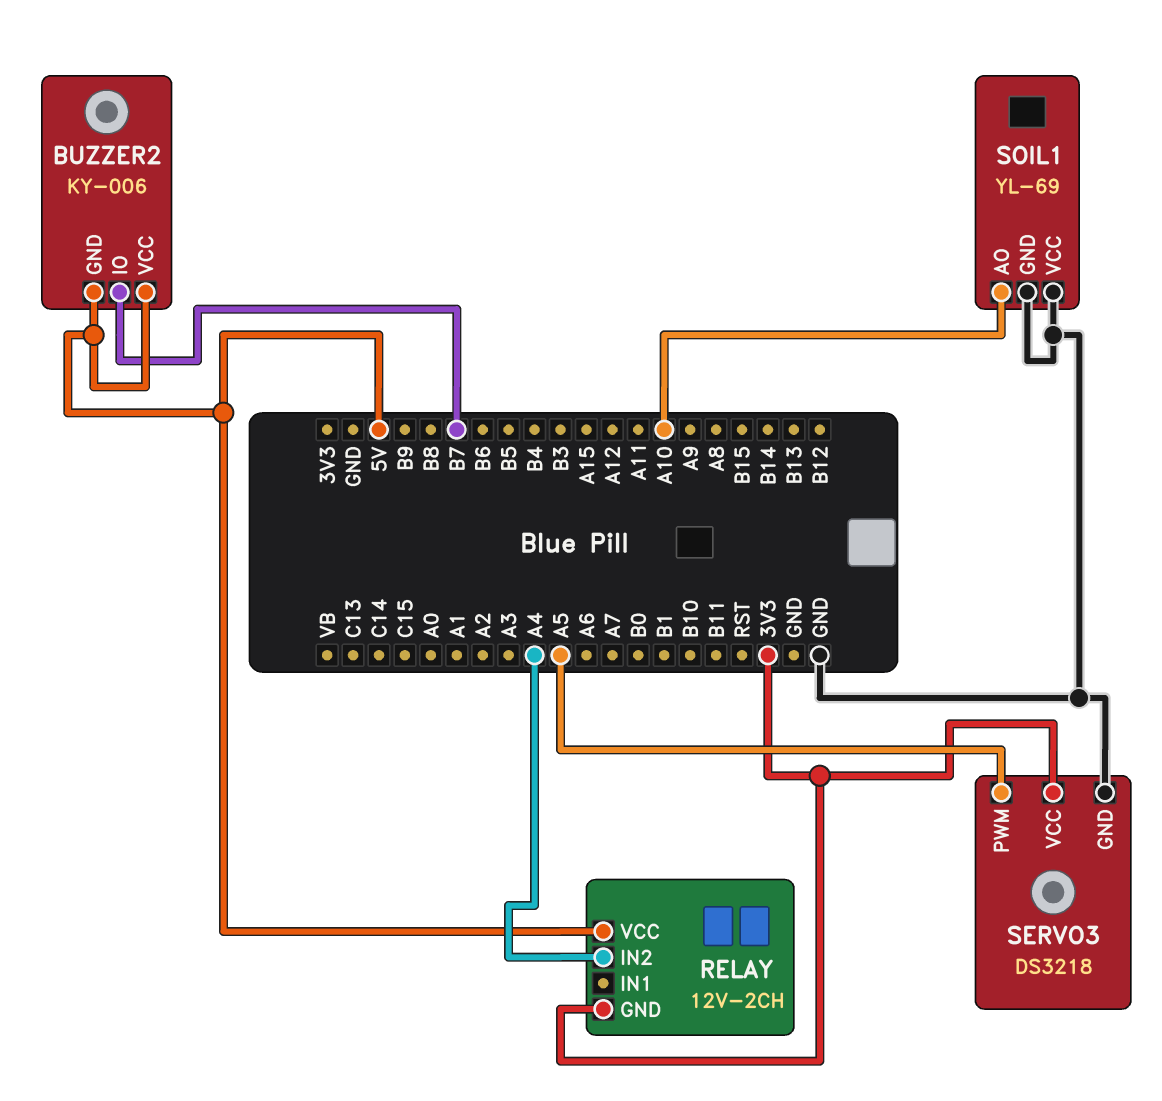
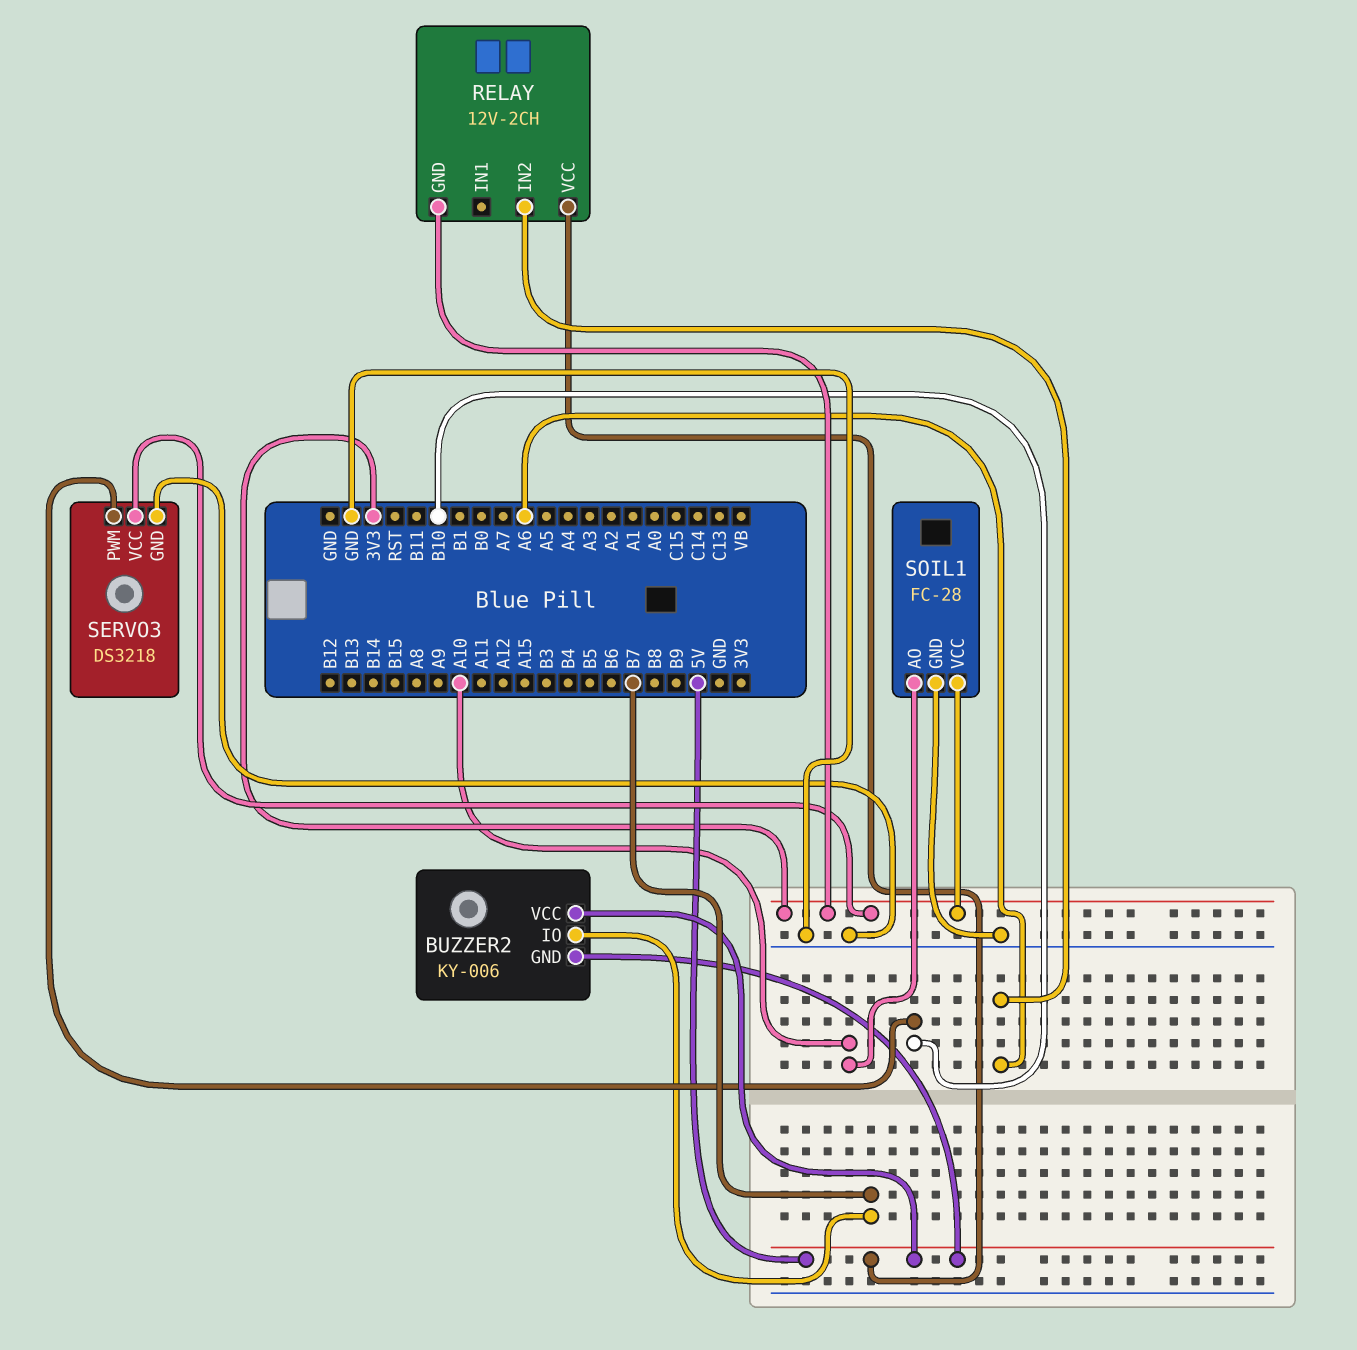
RELAY pin IN2: A4 -> A6
SERVO3 pin PWM: A5 -> B10
SOIL1: YL-69 -> FC-28
SOIL1 pin VCC: GND -> 3V3

